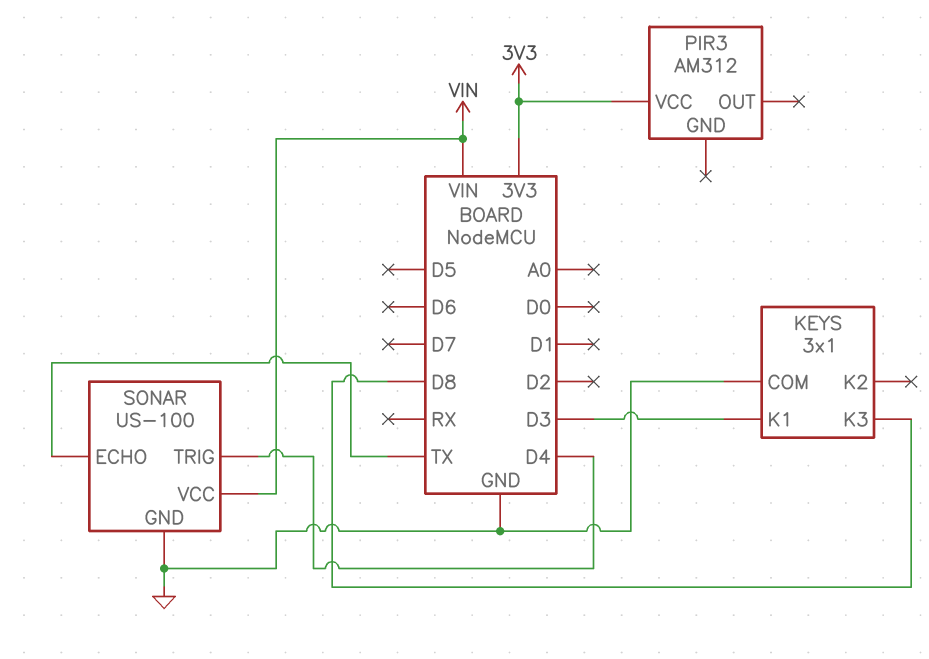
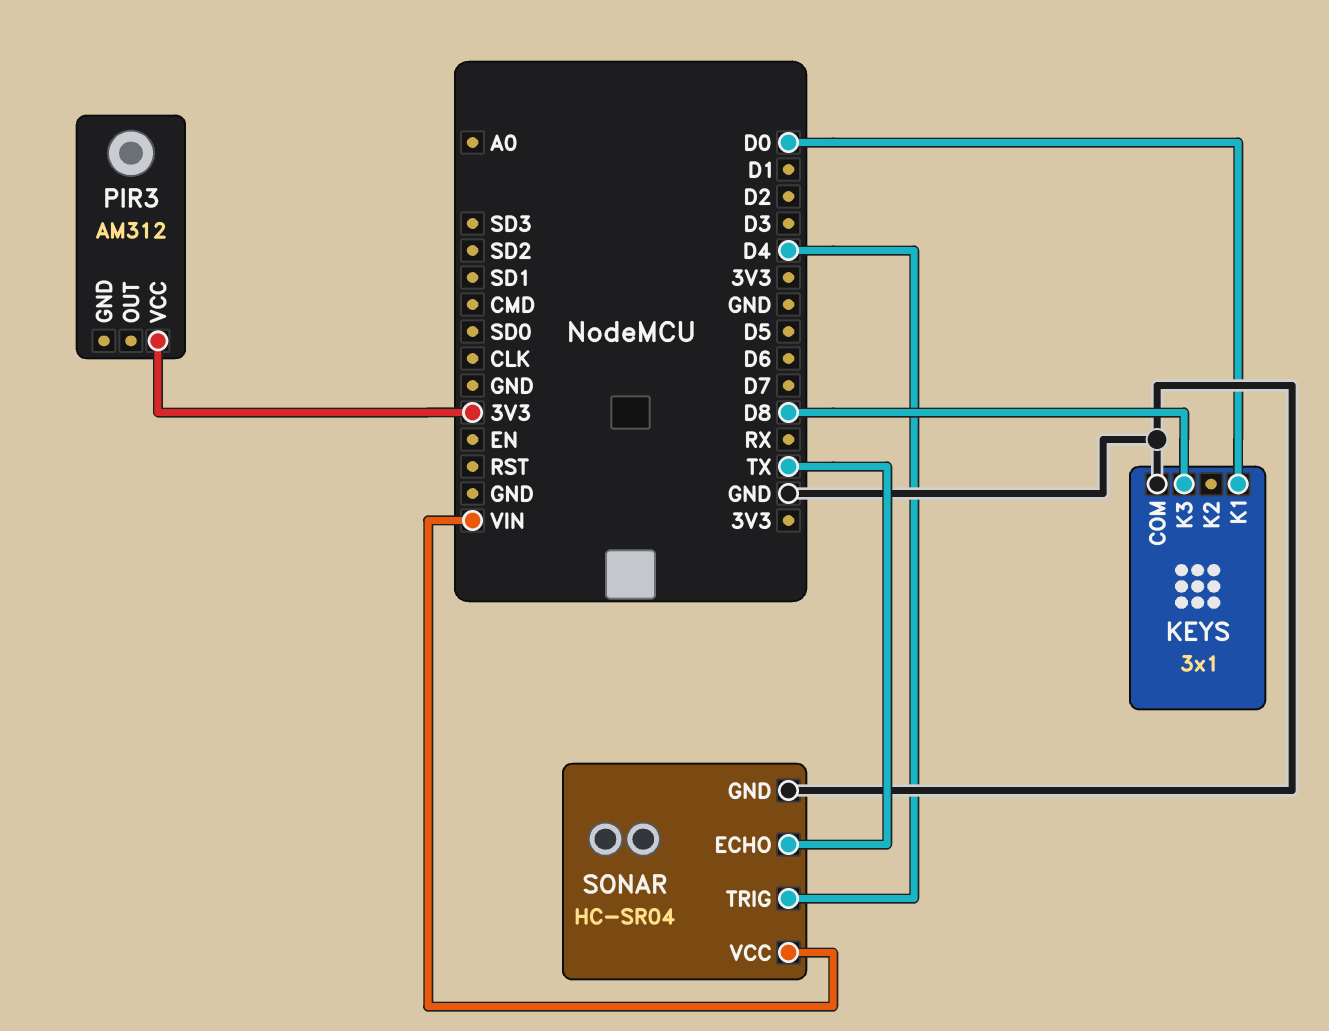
KEYS pin K1: D3 -> D0
SONAR: US-100 -> HC-SR04

